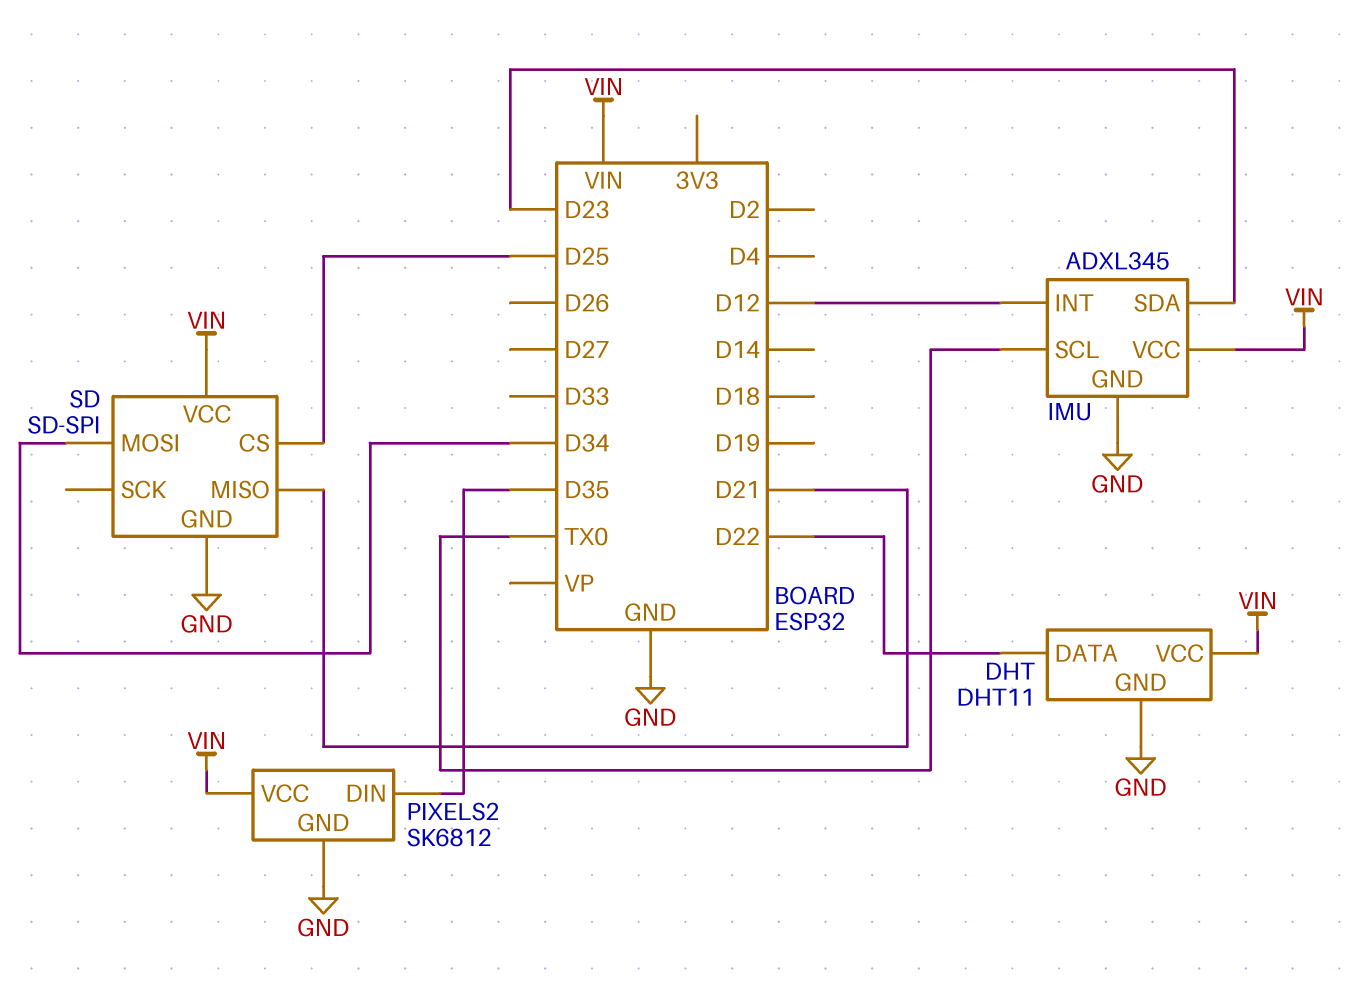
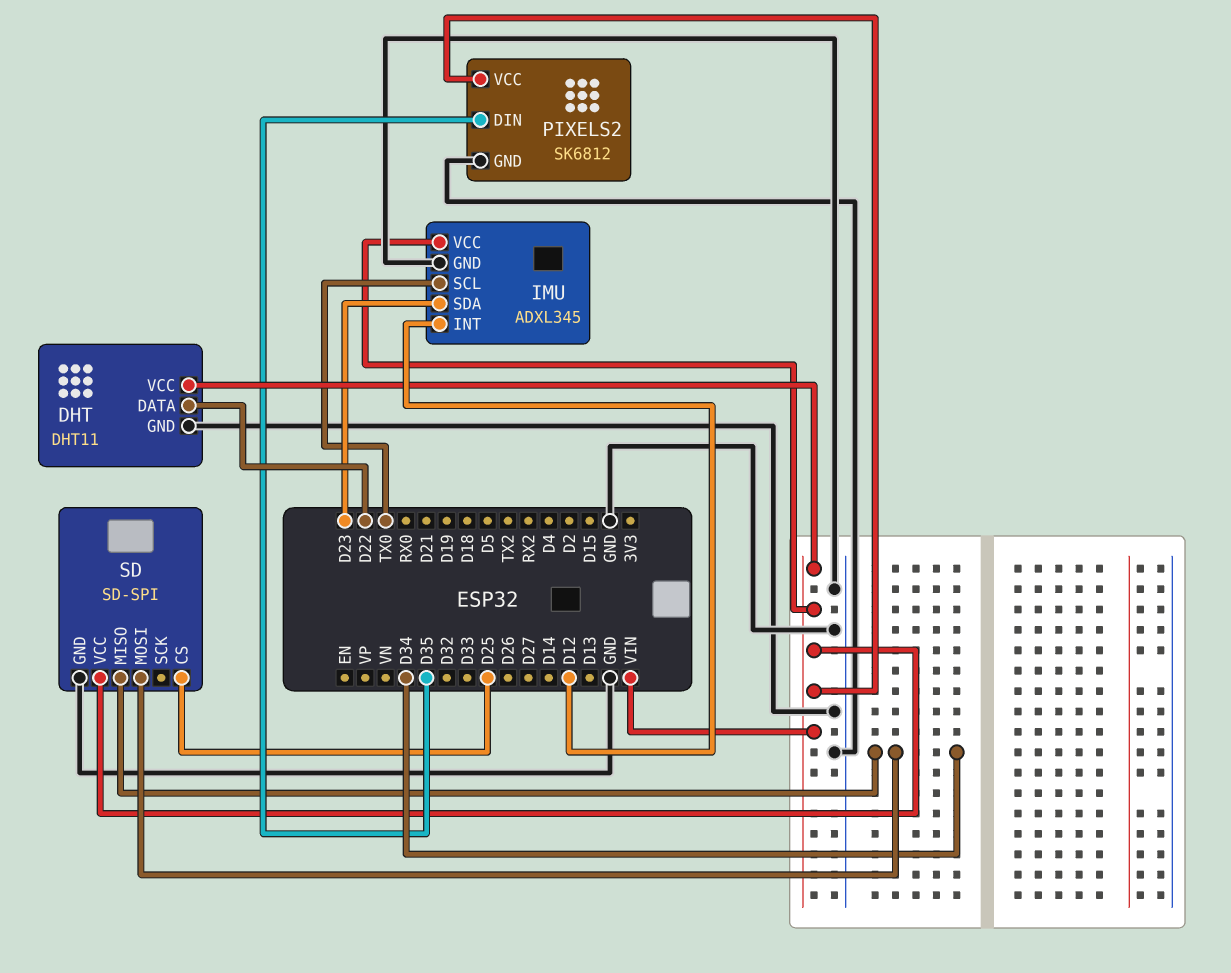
SD pin MISO: D21 -> D34

